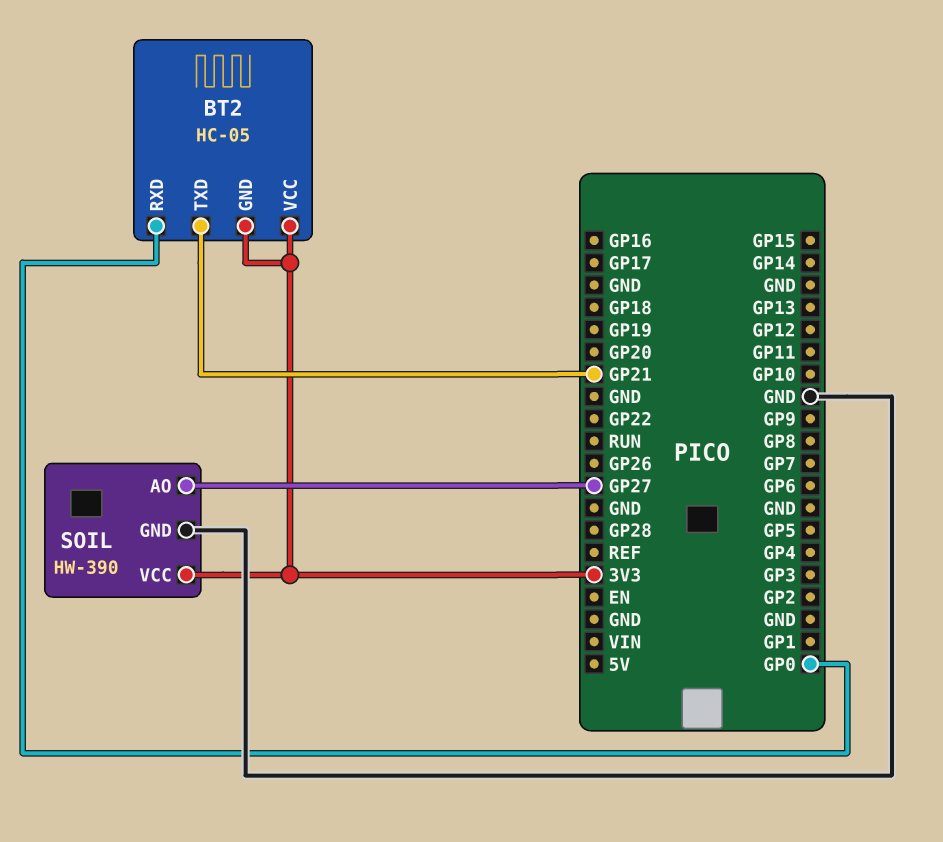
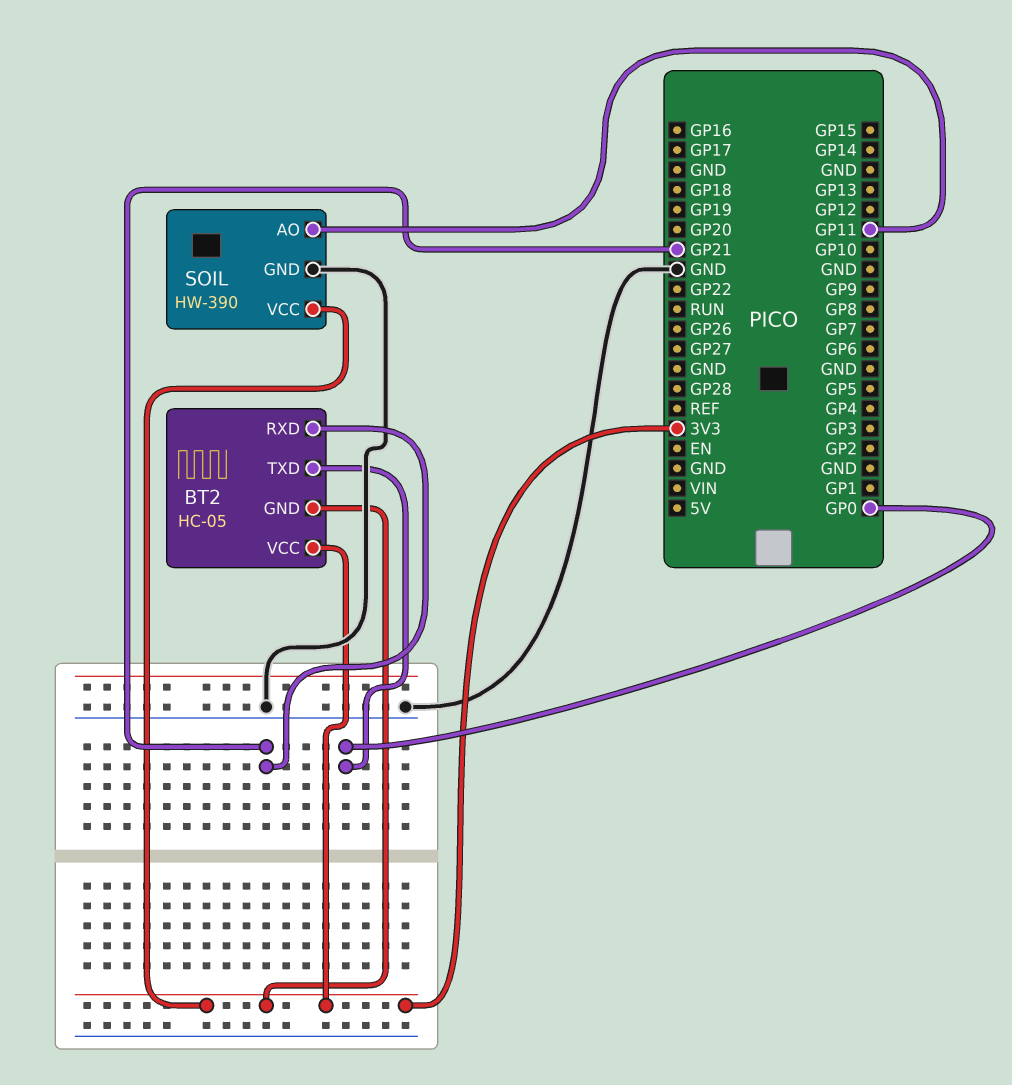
BT2 pin RXD: GP0 -> GP21
BT2 pin TXD: GP21 -> GP0
SOIL pin AO: GP27 -> GP11

